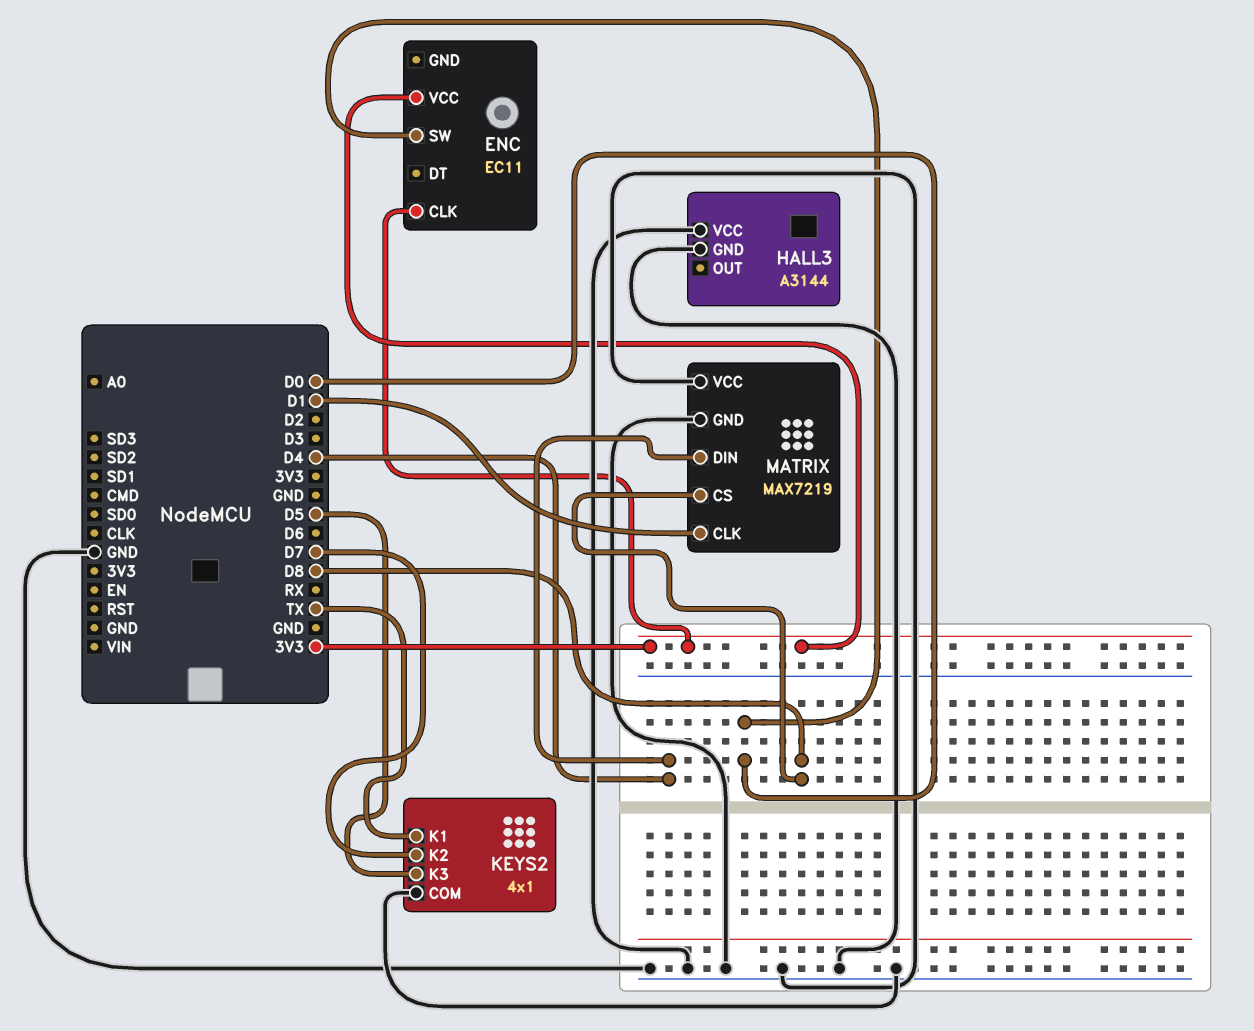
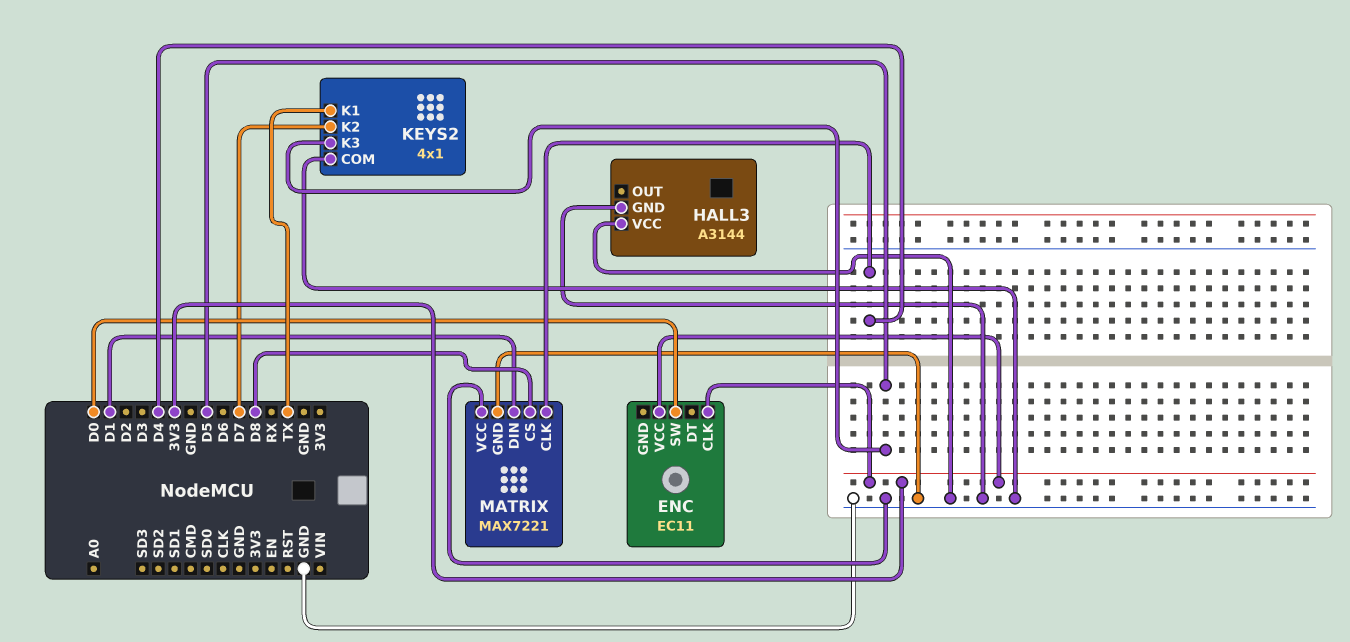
MATRIX: MAX7219 -> MAX7221
MATRIX pin CLK: D1 -> D4
MATRIX pin DIN: D4 -> D1

